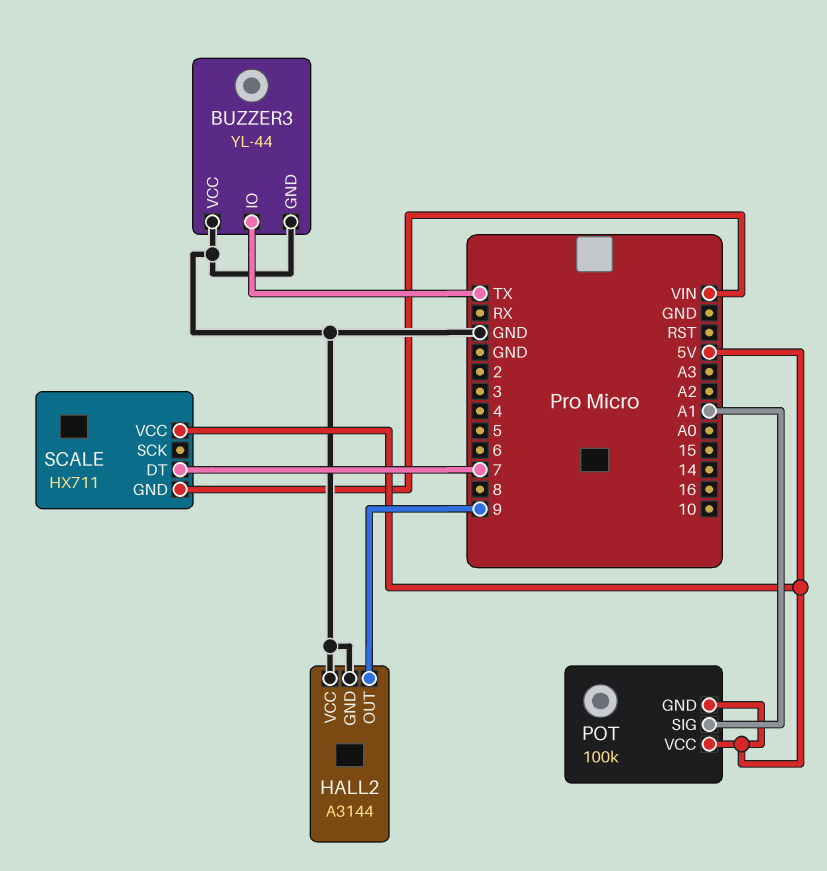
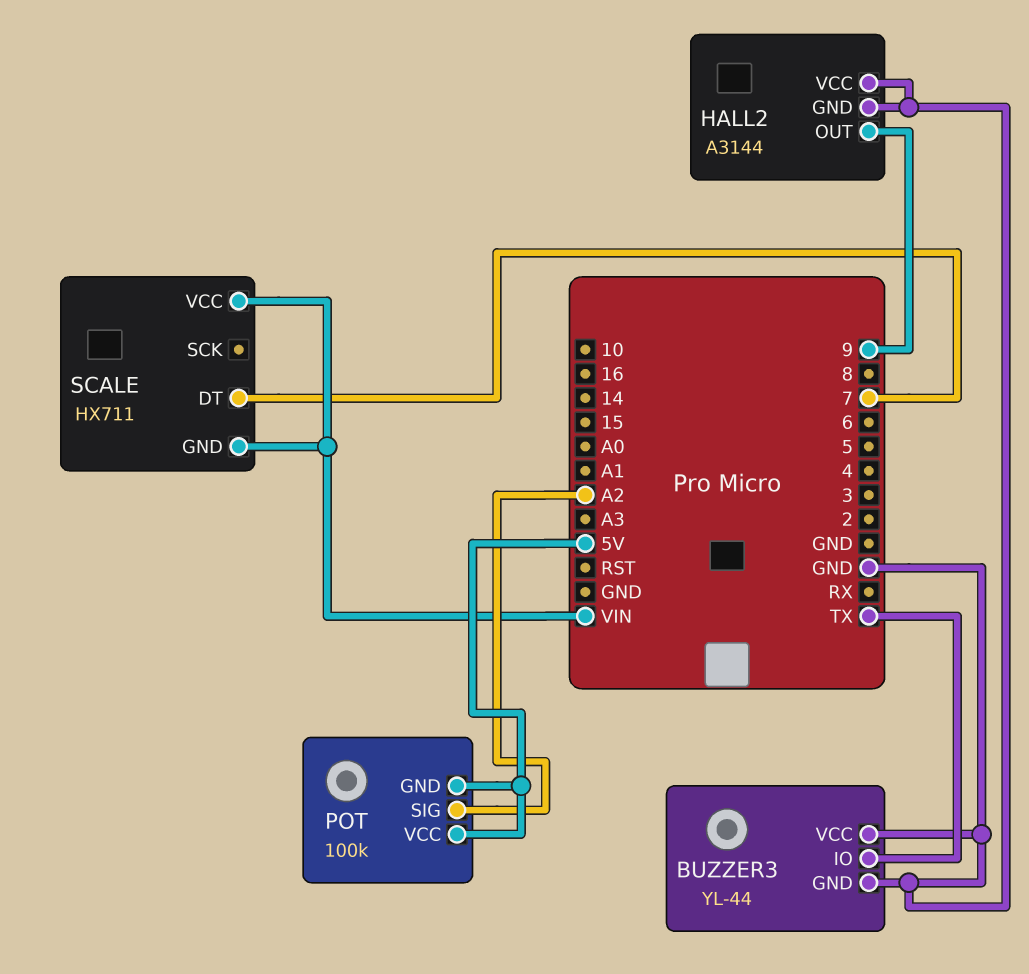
POT pin SIG: A1 -> A2
SCALE pin VCC: 5V -> VIN

